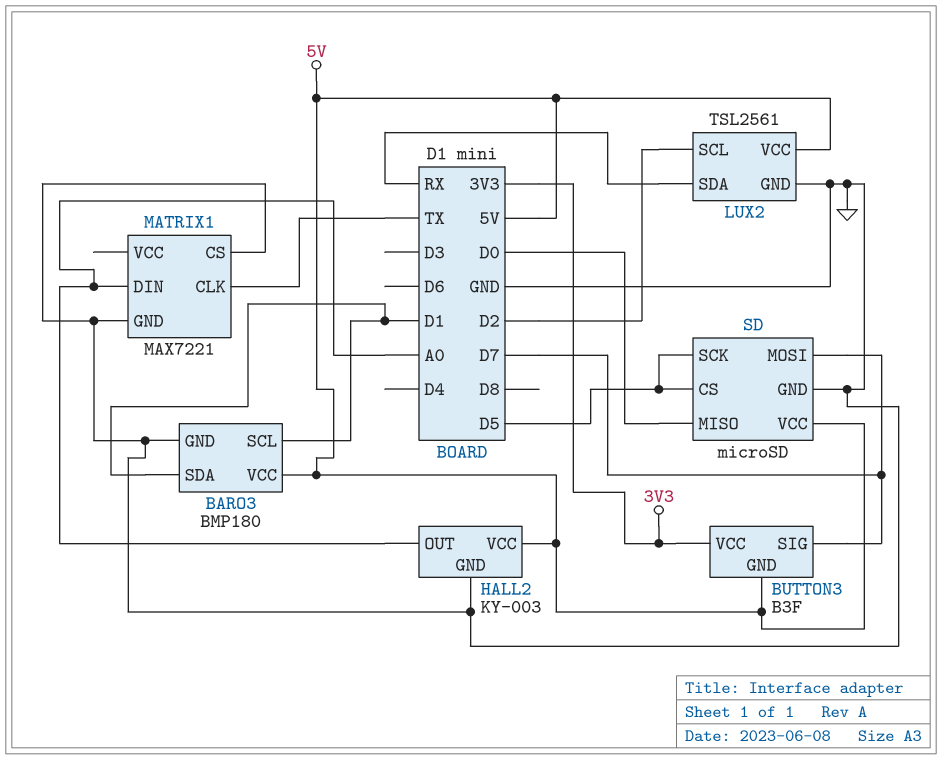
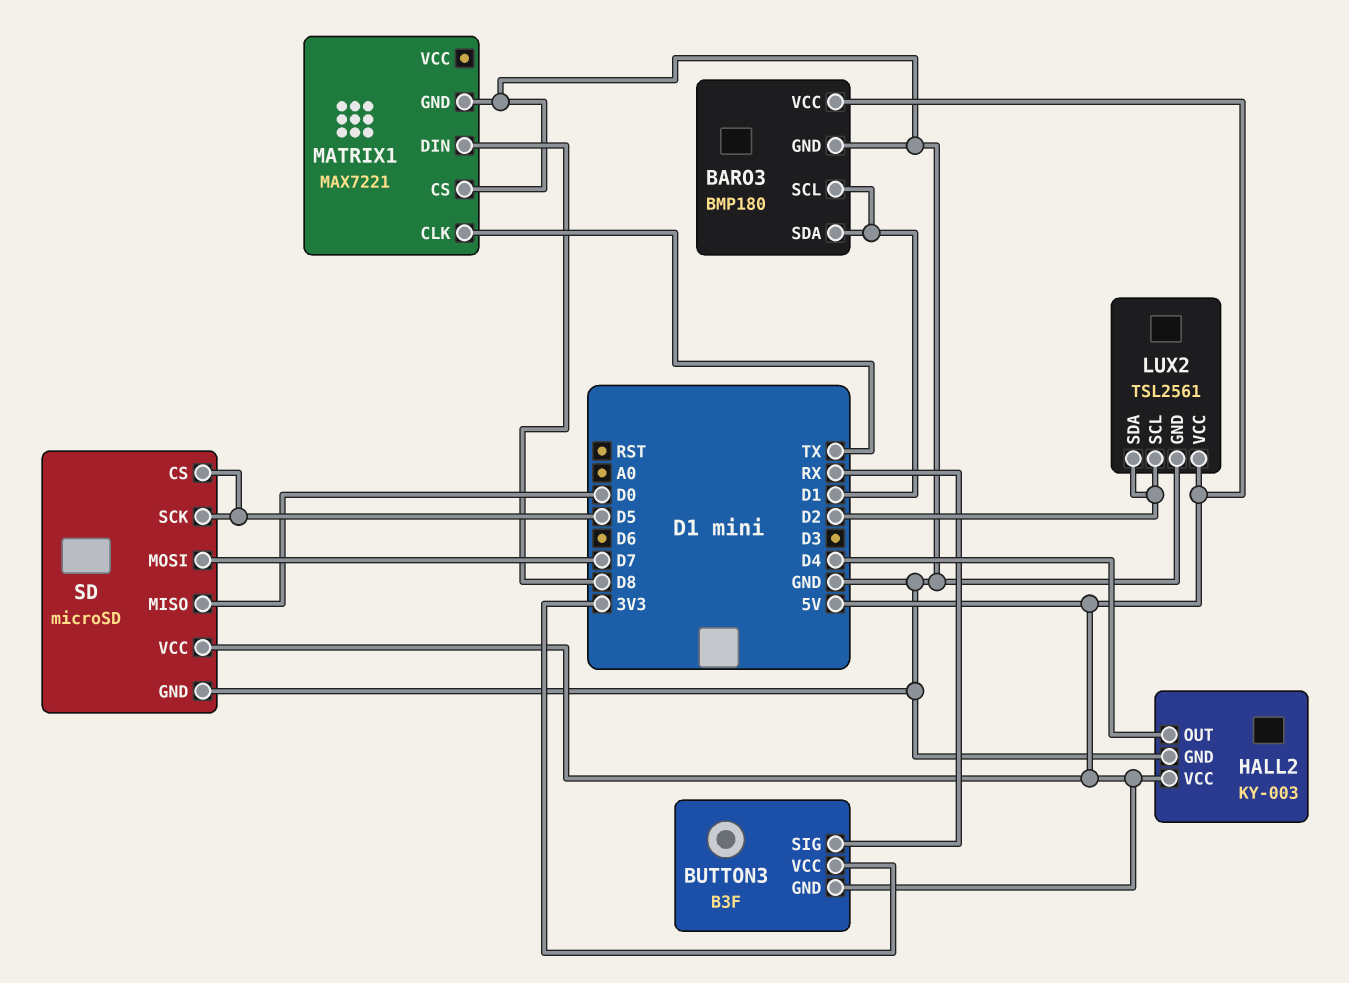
BUTTON3 pin SIG: D7 -> RX
HALL2 pin OUT: A0 -> D4
LUX2 pin SDA: RX -> D2
MATRIX1 pin DIN: A0 -> D8

